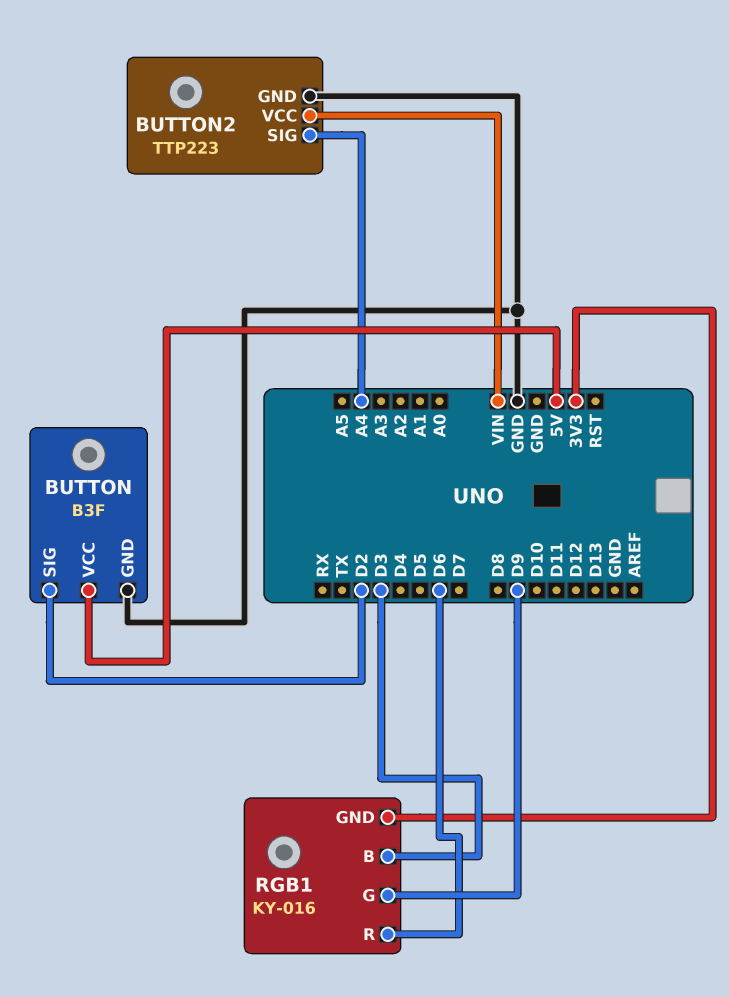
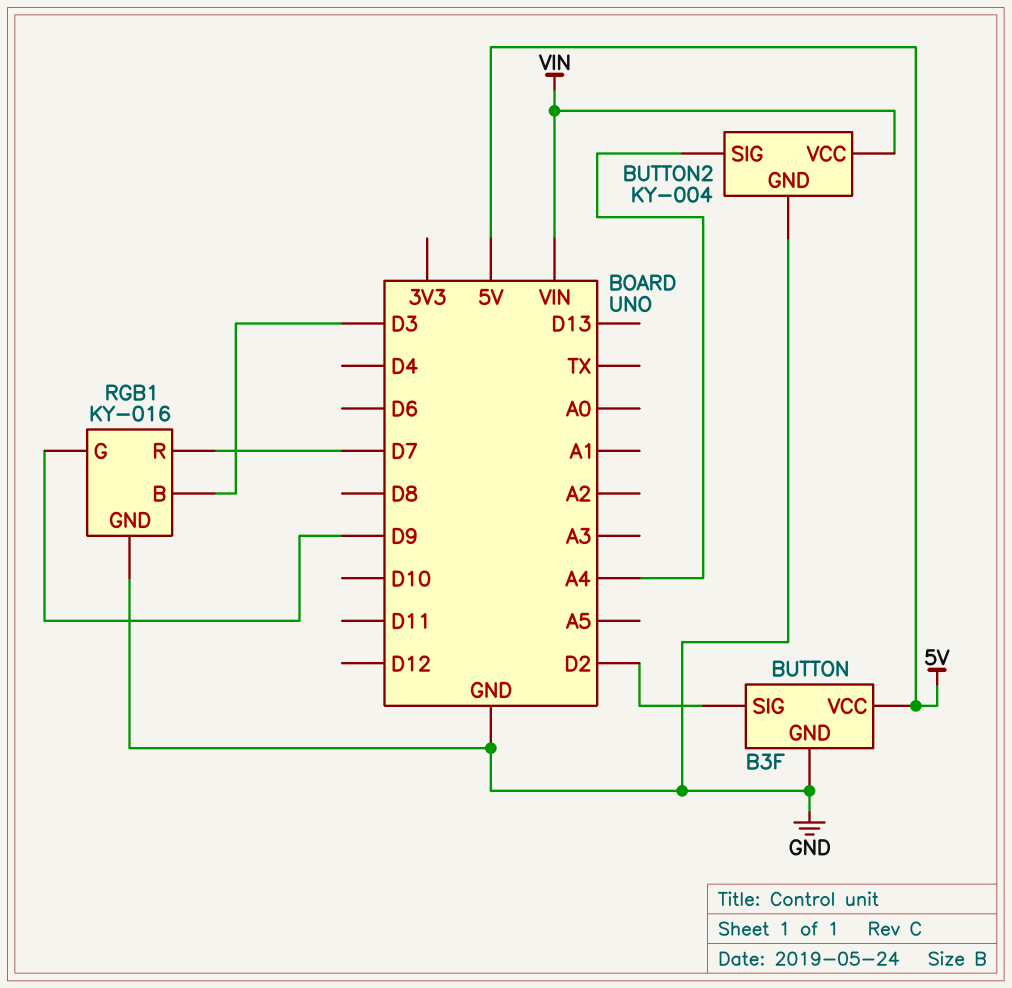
BUTTON2: TTP223 -> KY-004
RGB1 pin GND: 3V3 -> GND
RGB1 pin R: D6 -> D7

